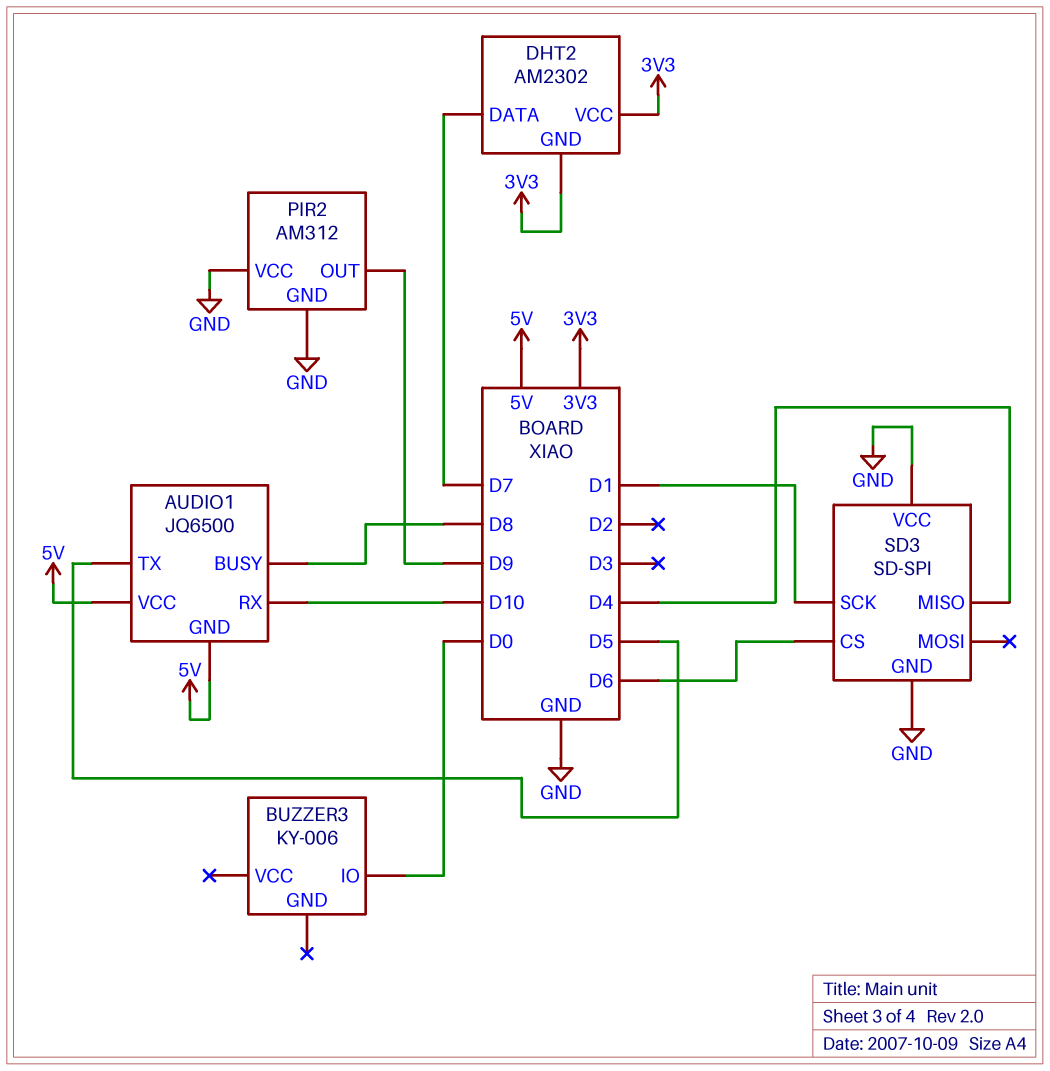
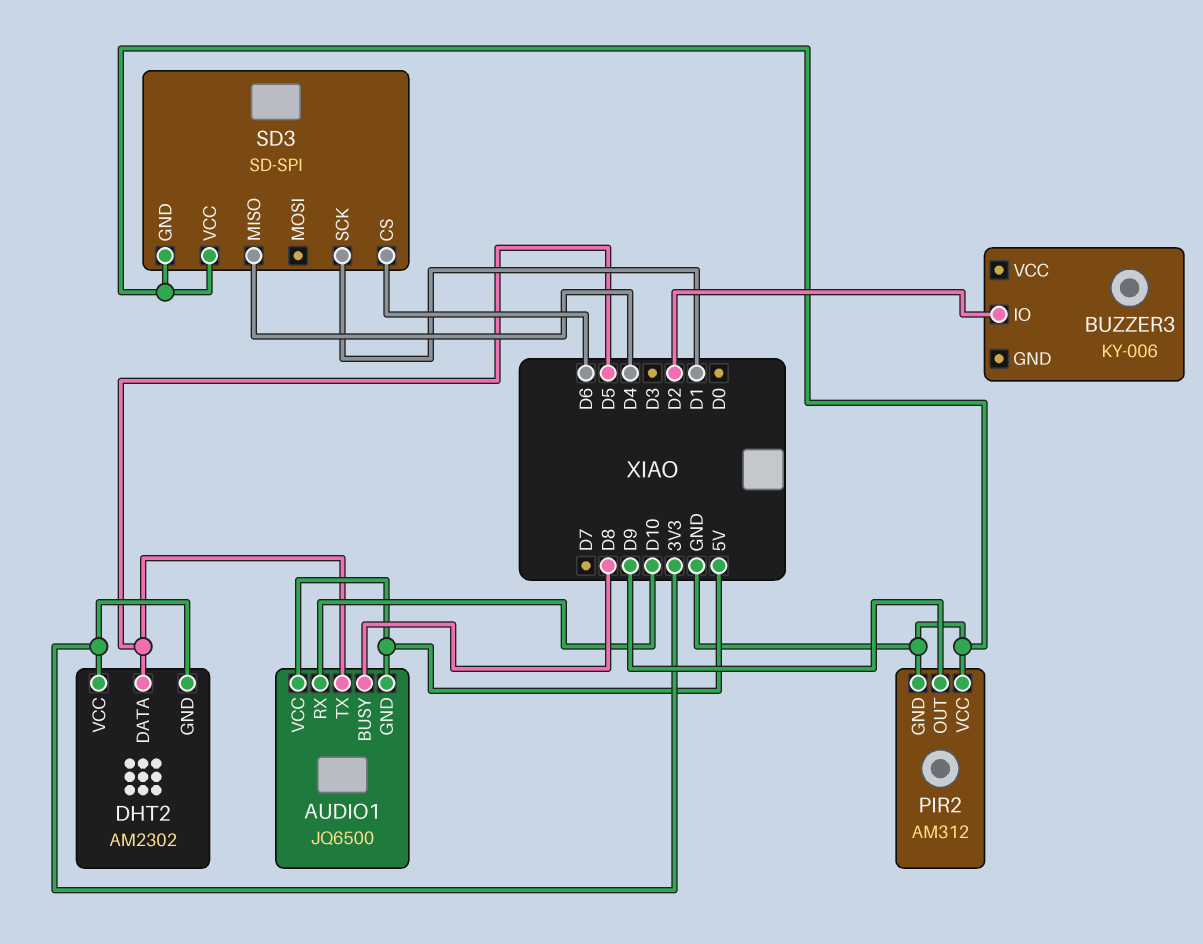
BUZZER3 pin IO: D0 -> D2
DHT2 pin DATA: D7 -> D5

